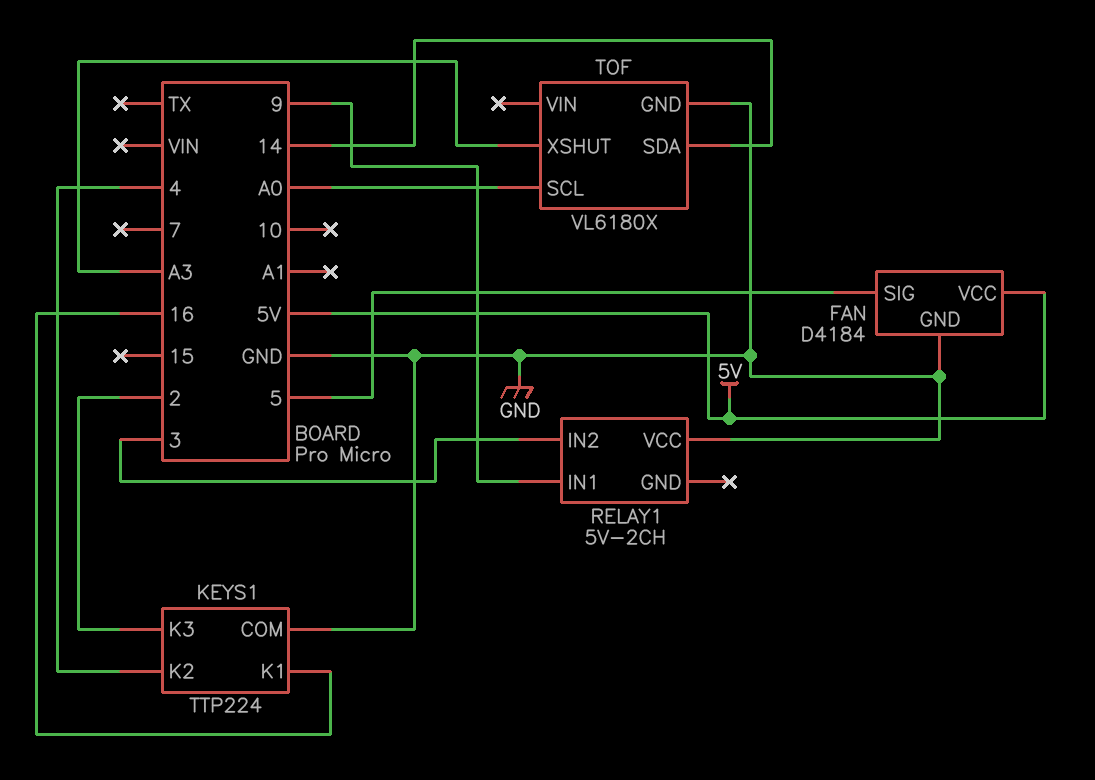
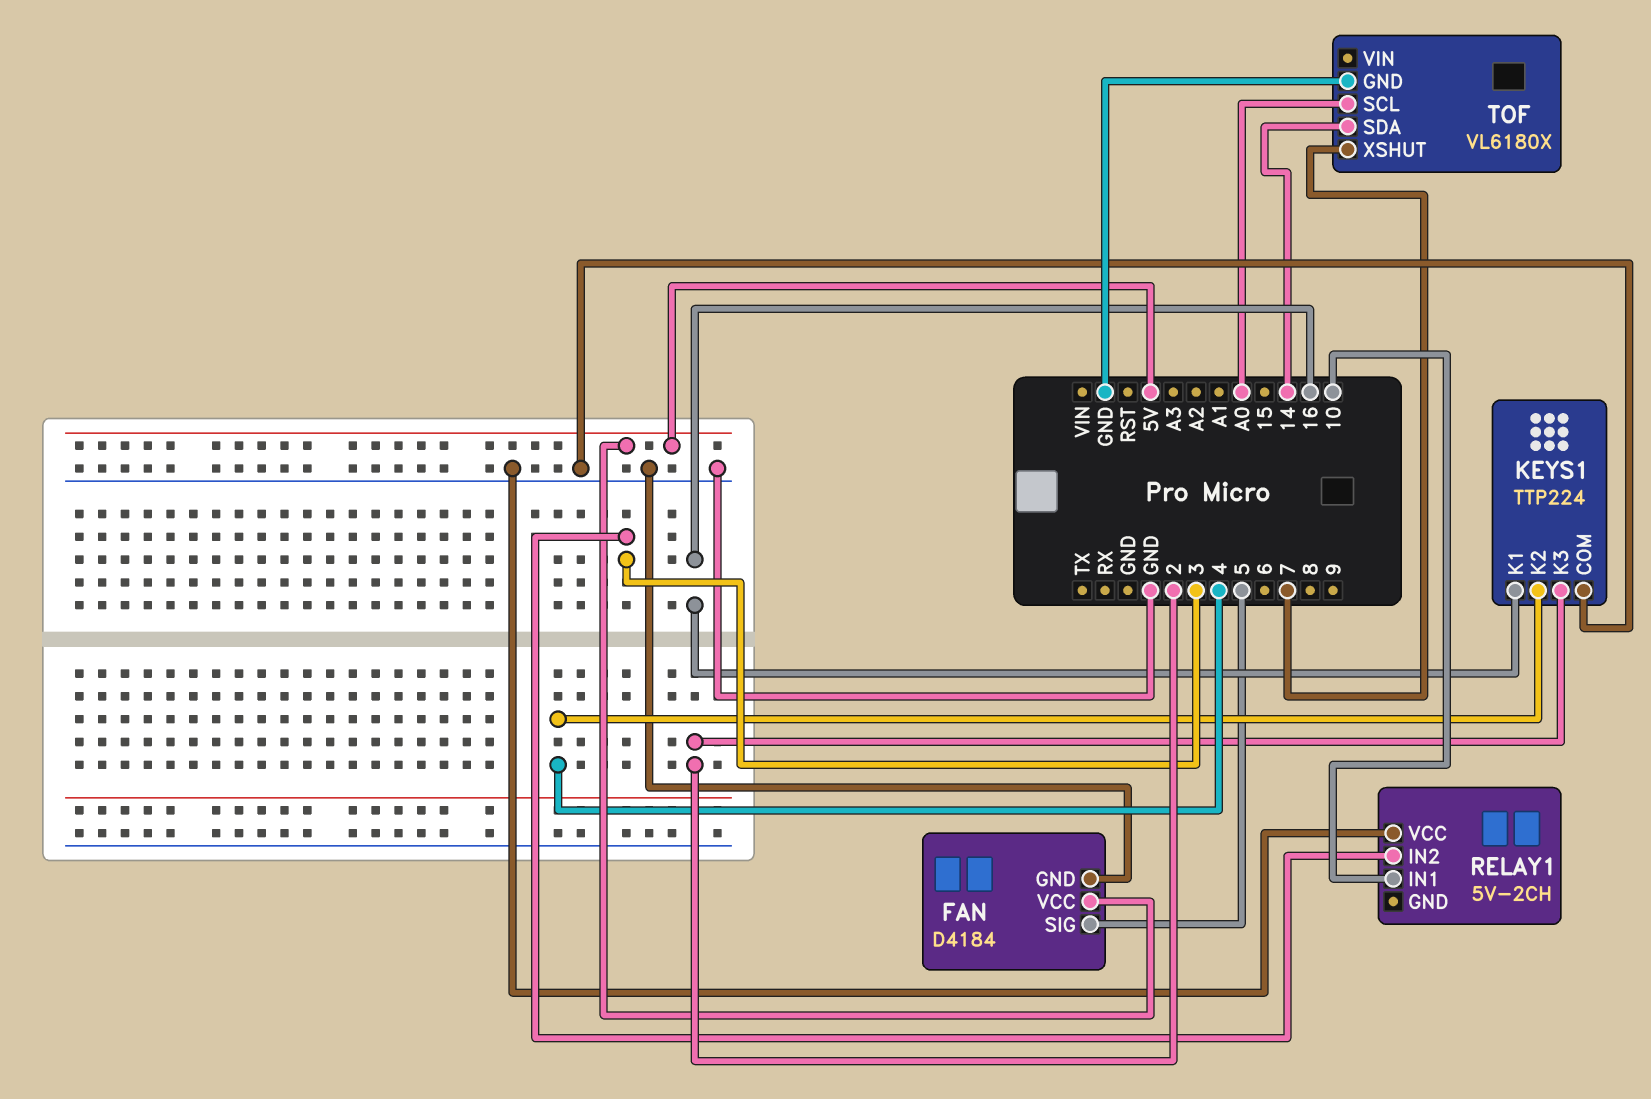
RELAY1 pin IN1: 9 -> 10
TOF pin XSHUT: A3 -> 7

